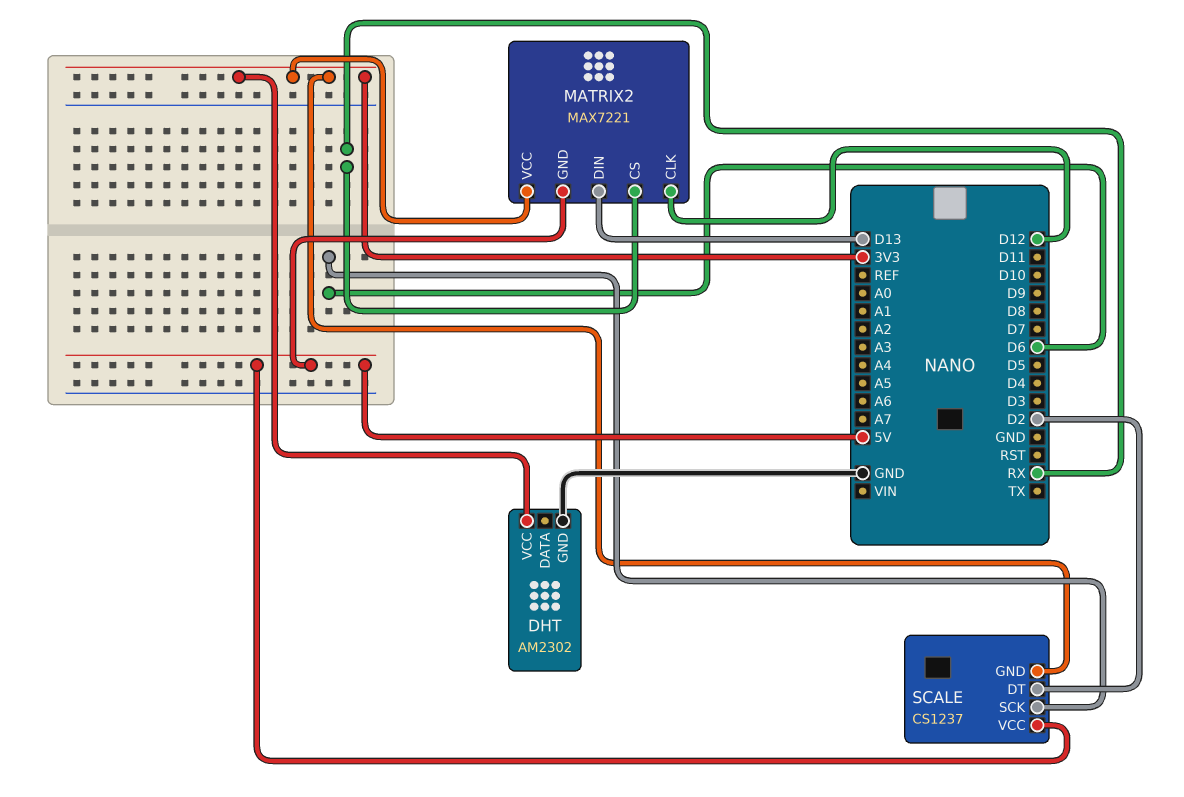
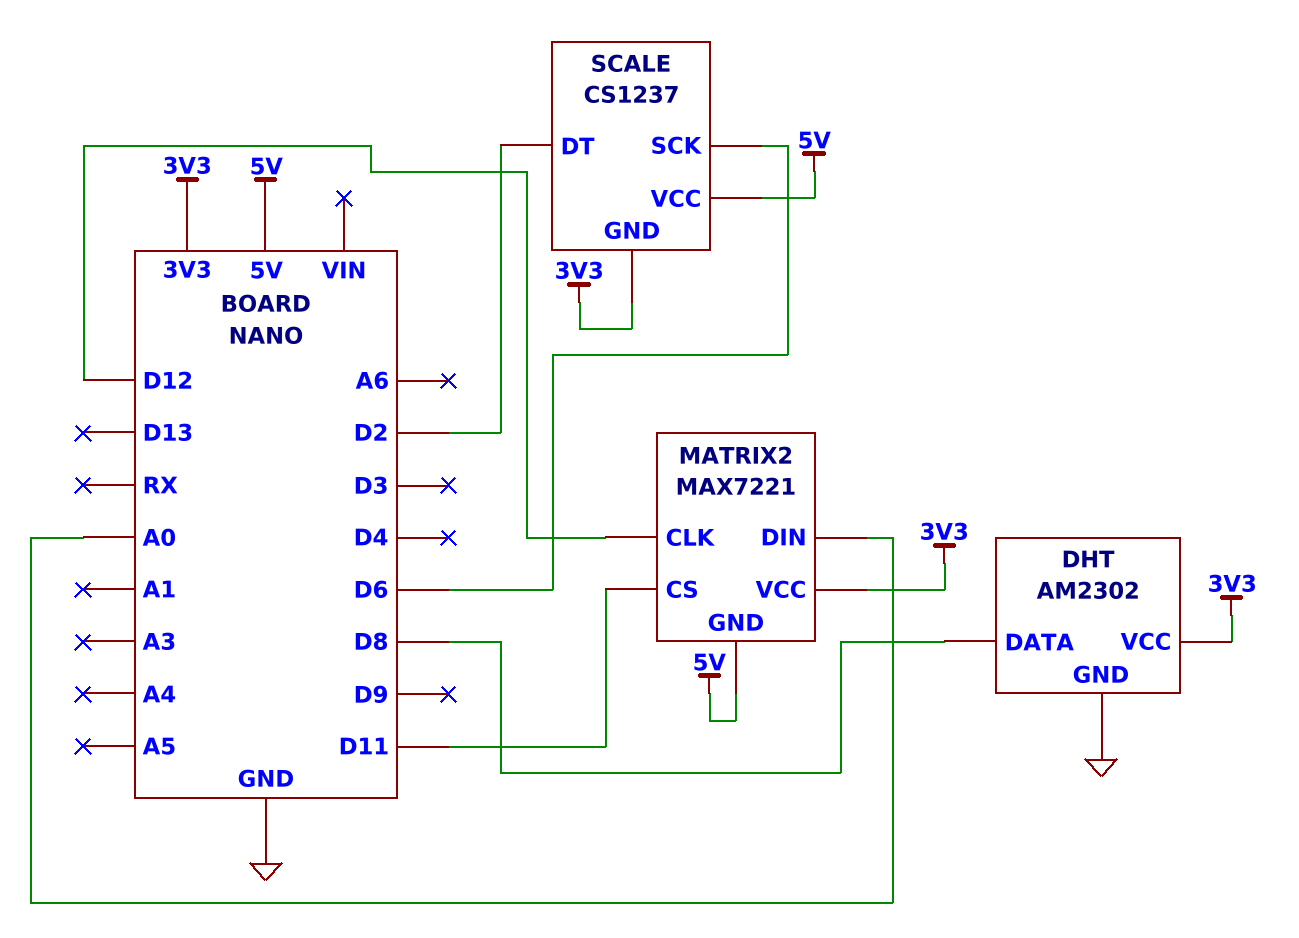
DHT pin DATA: none -> D8
MATRIX2 pin CS: RX -> D11
MATRIX2 pin DIN: D13 -> A0

